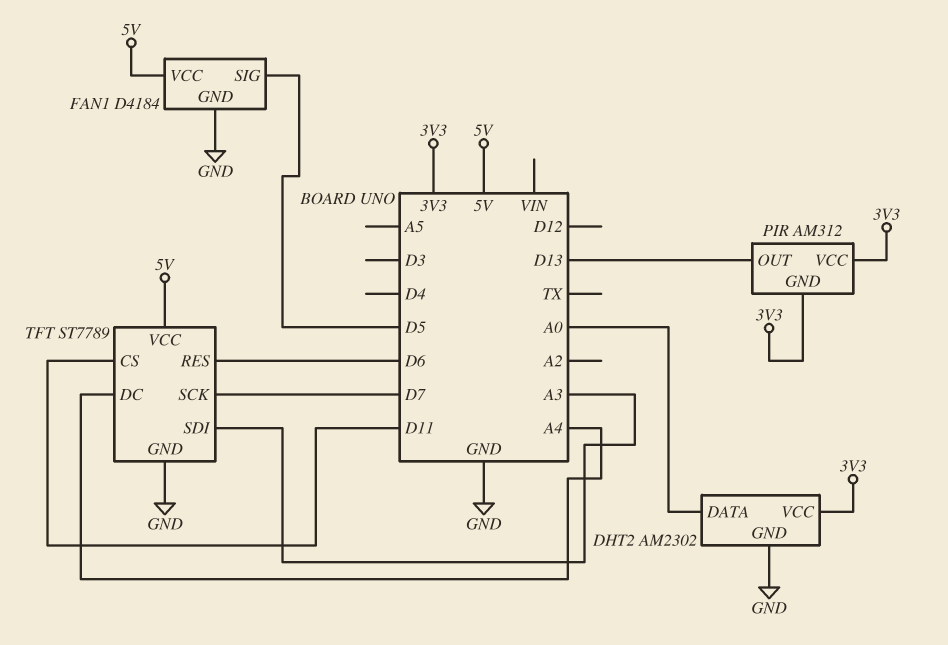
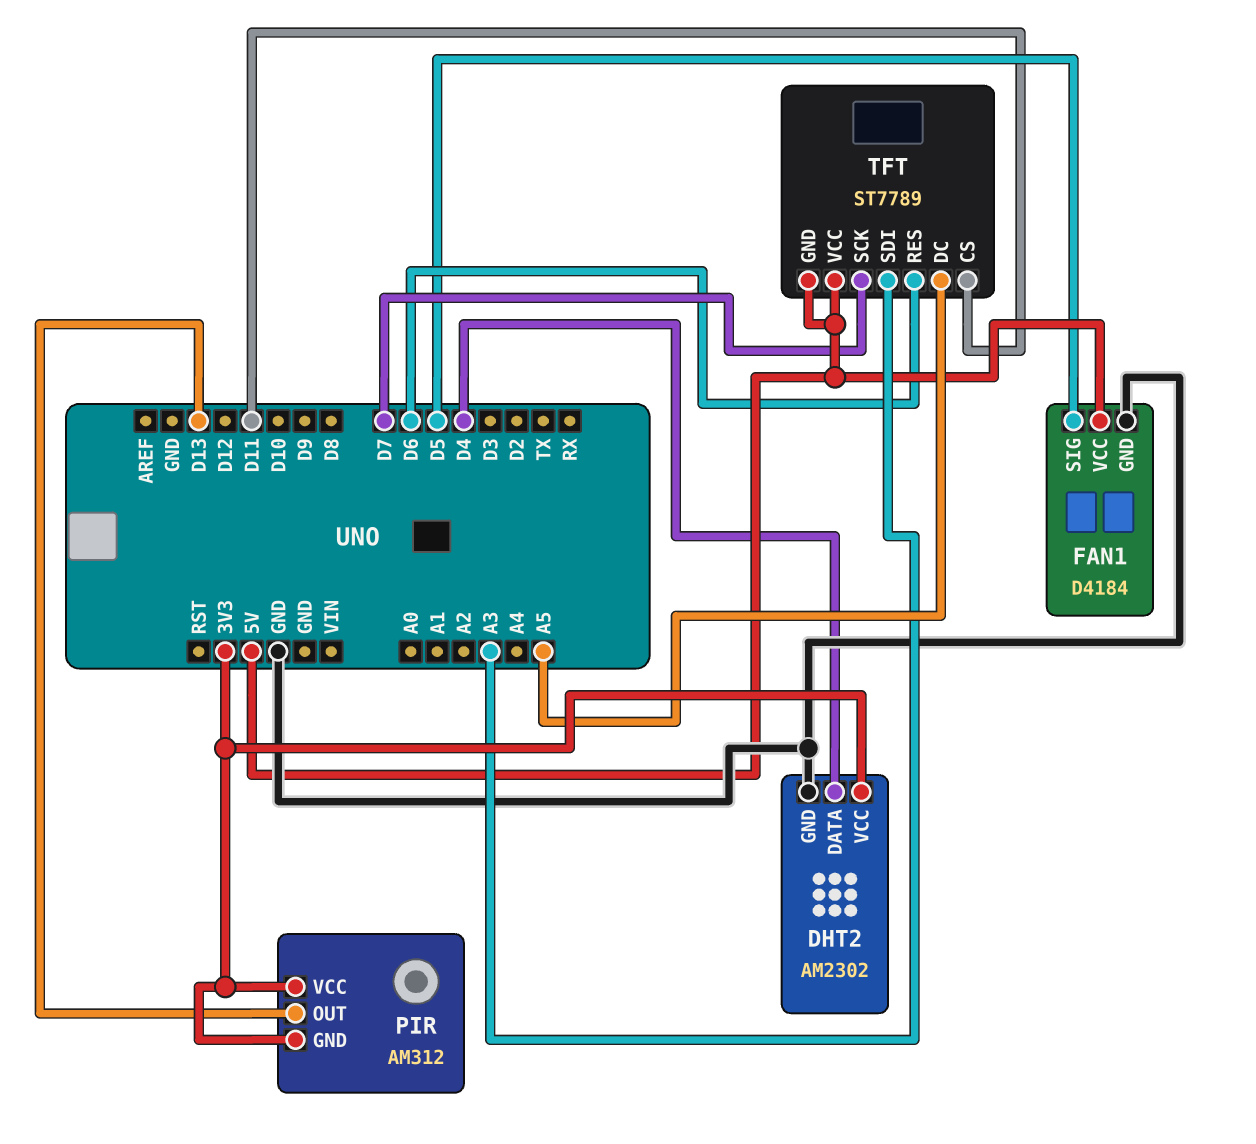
DHT2 pin DATA: A0 -> D4
TFT pin DC: A4 -> A5
TFT pin GND: GND -> 5V

